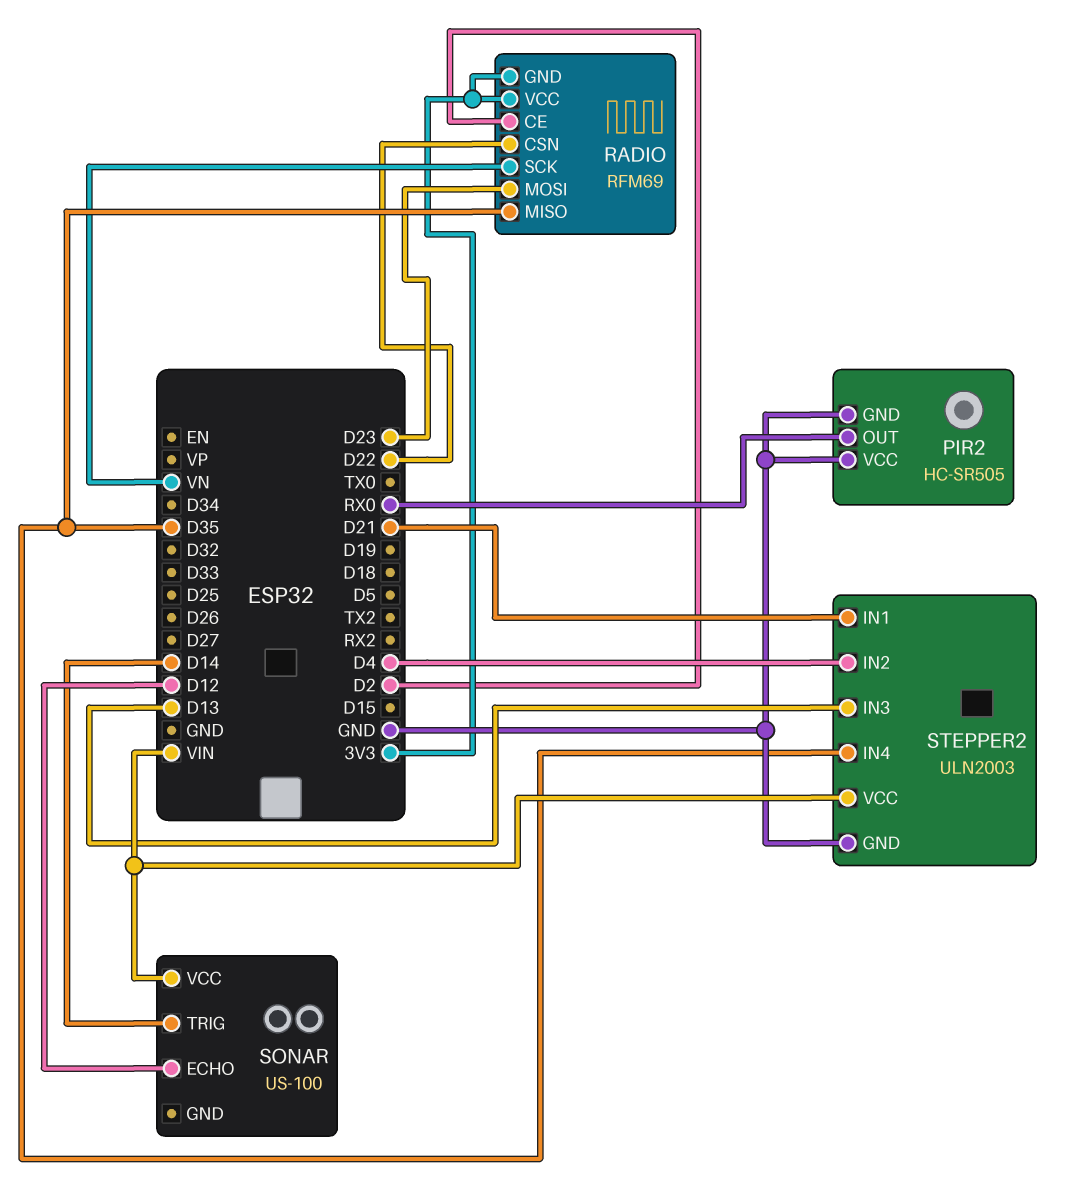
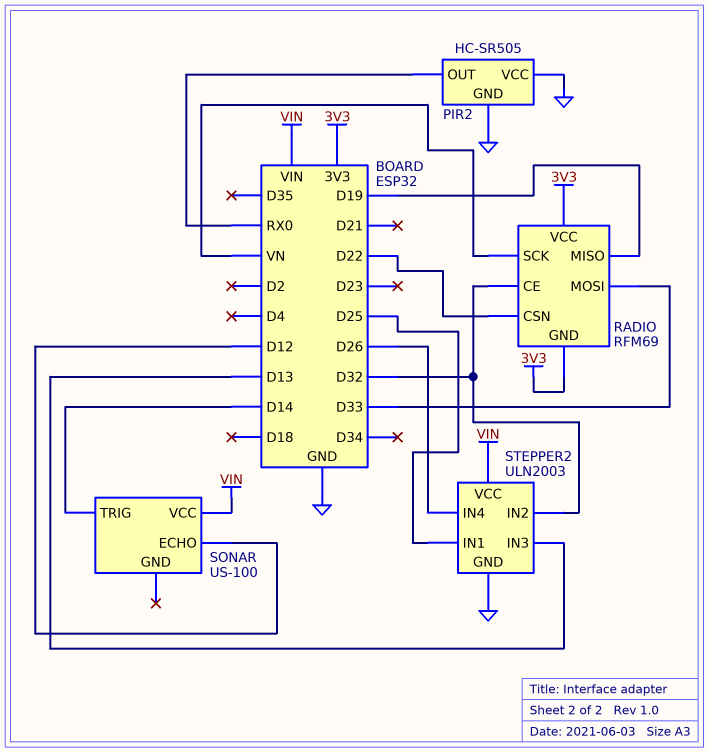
RADIO pin CE: D2 -> D32
RADIO pin MISO: D35 -> D19
RADIO pin MOSI: D23 -> D33
STEPPER2 pin IN1: D21 -> D25
STEPPER2 pin IN2: D4 -> D32
STEPPER2 pin IN4: D35 -> D26

